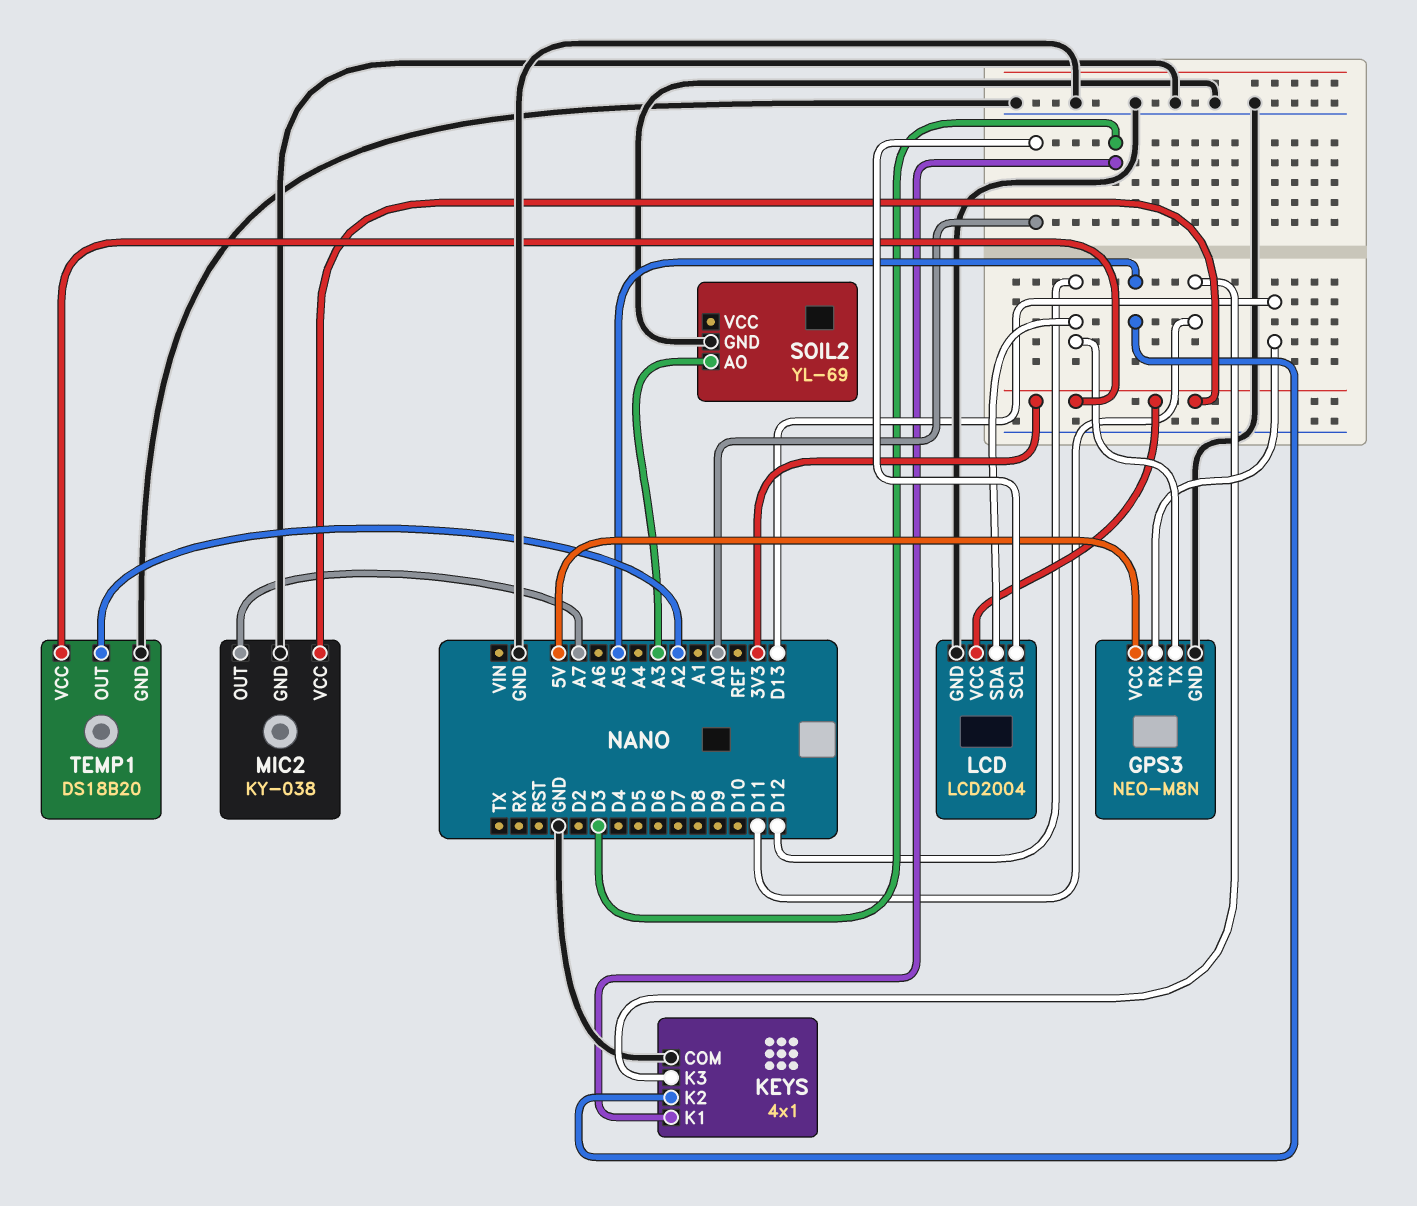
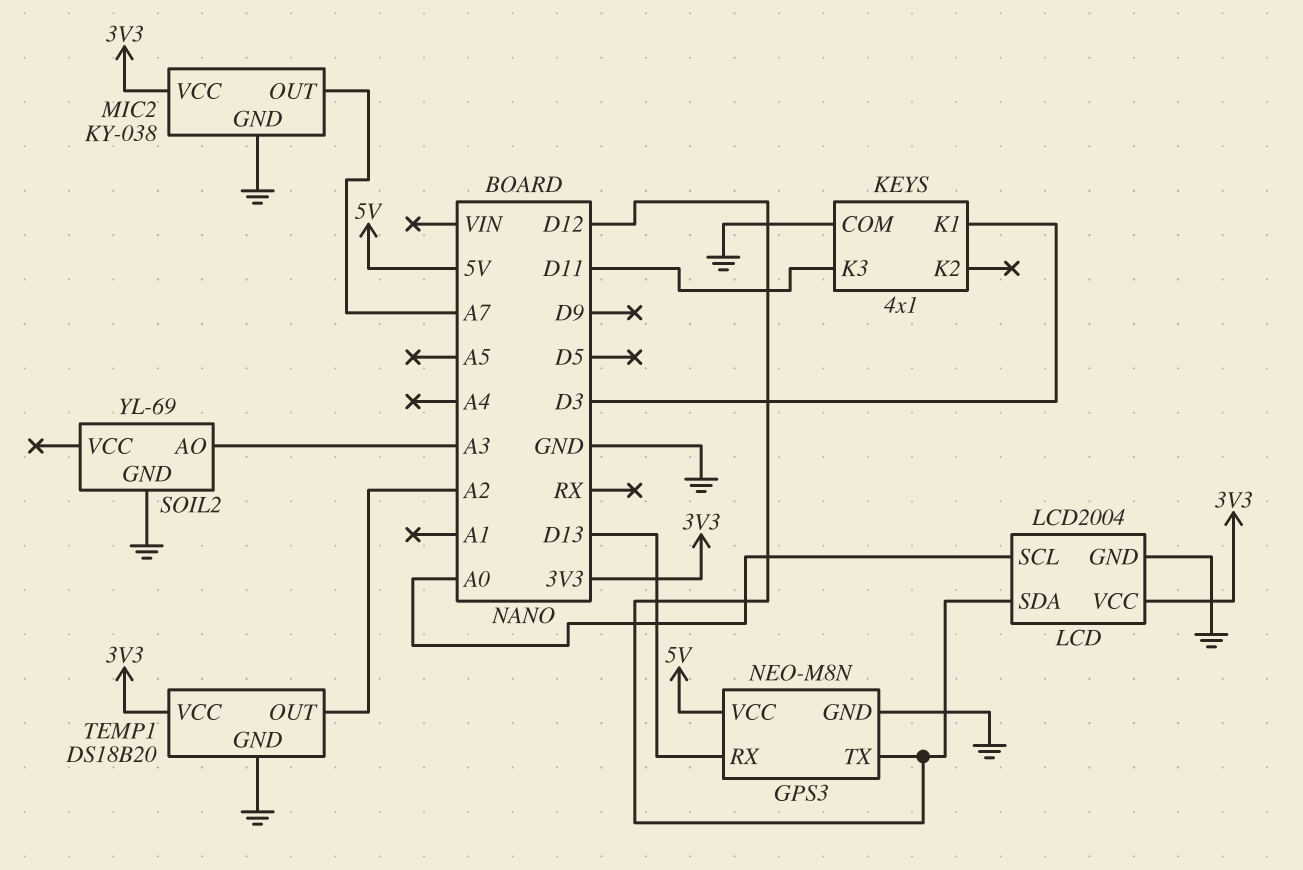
KEYS pin K2: A5 -> none

